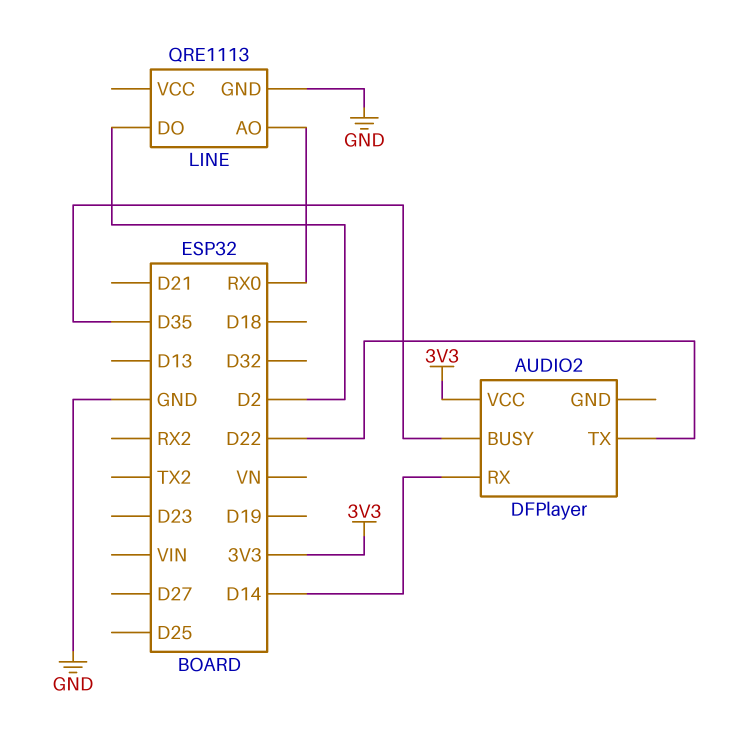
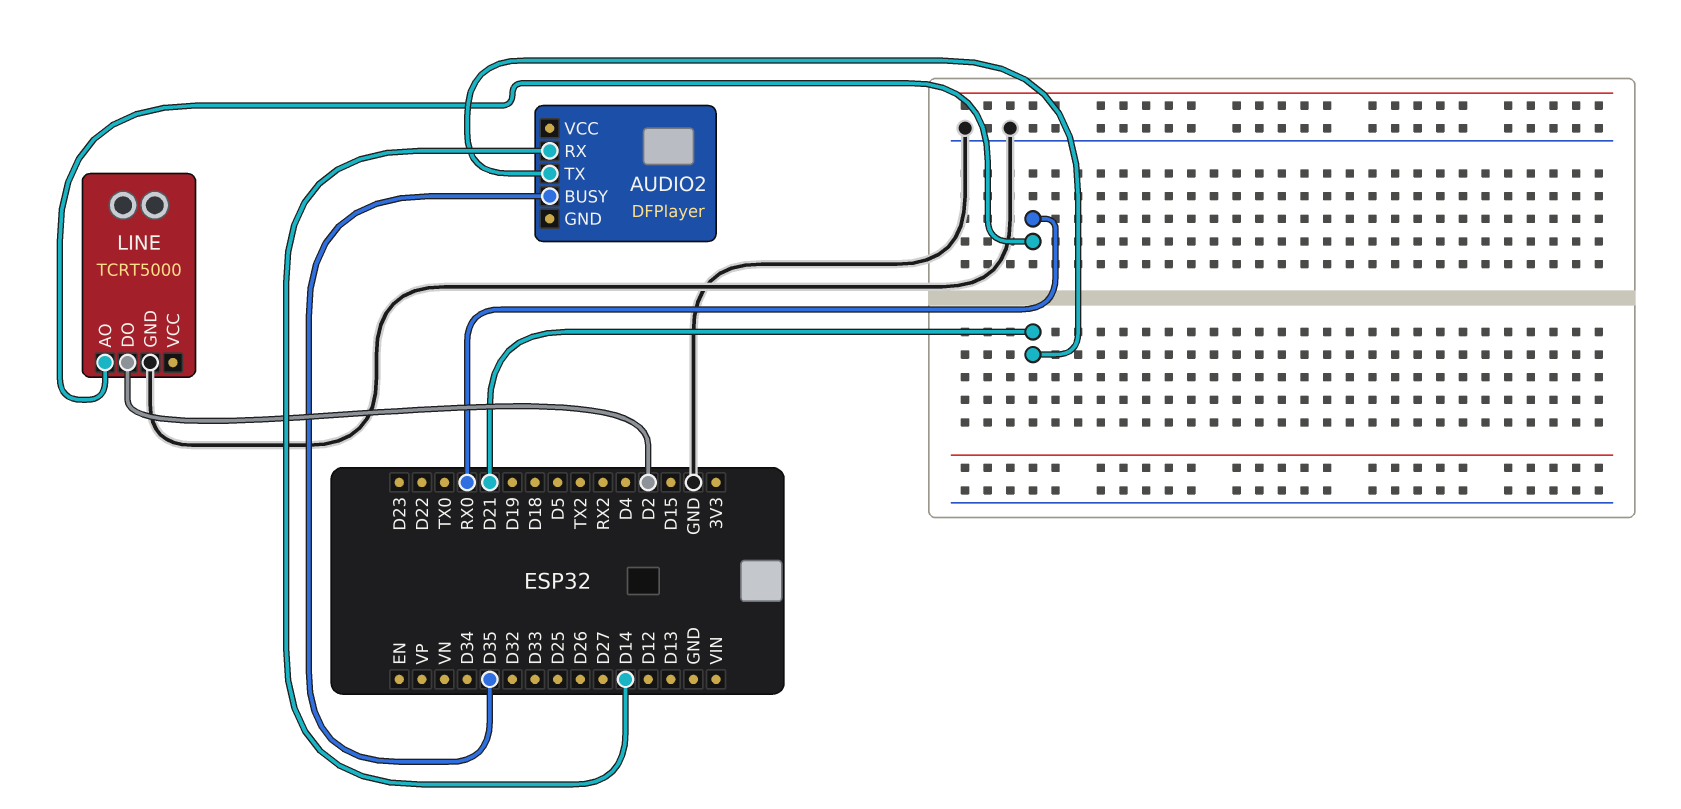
AUDIO2 pin TX: D22 -> D21
AUDIO2 pin VCC: 3V3 -> none
LINE: QRE1113 -> TCRT5000

